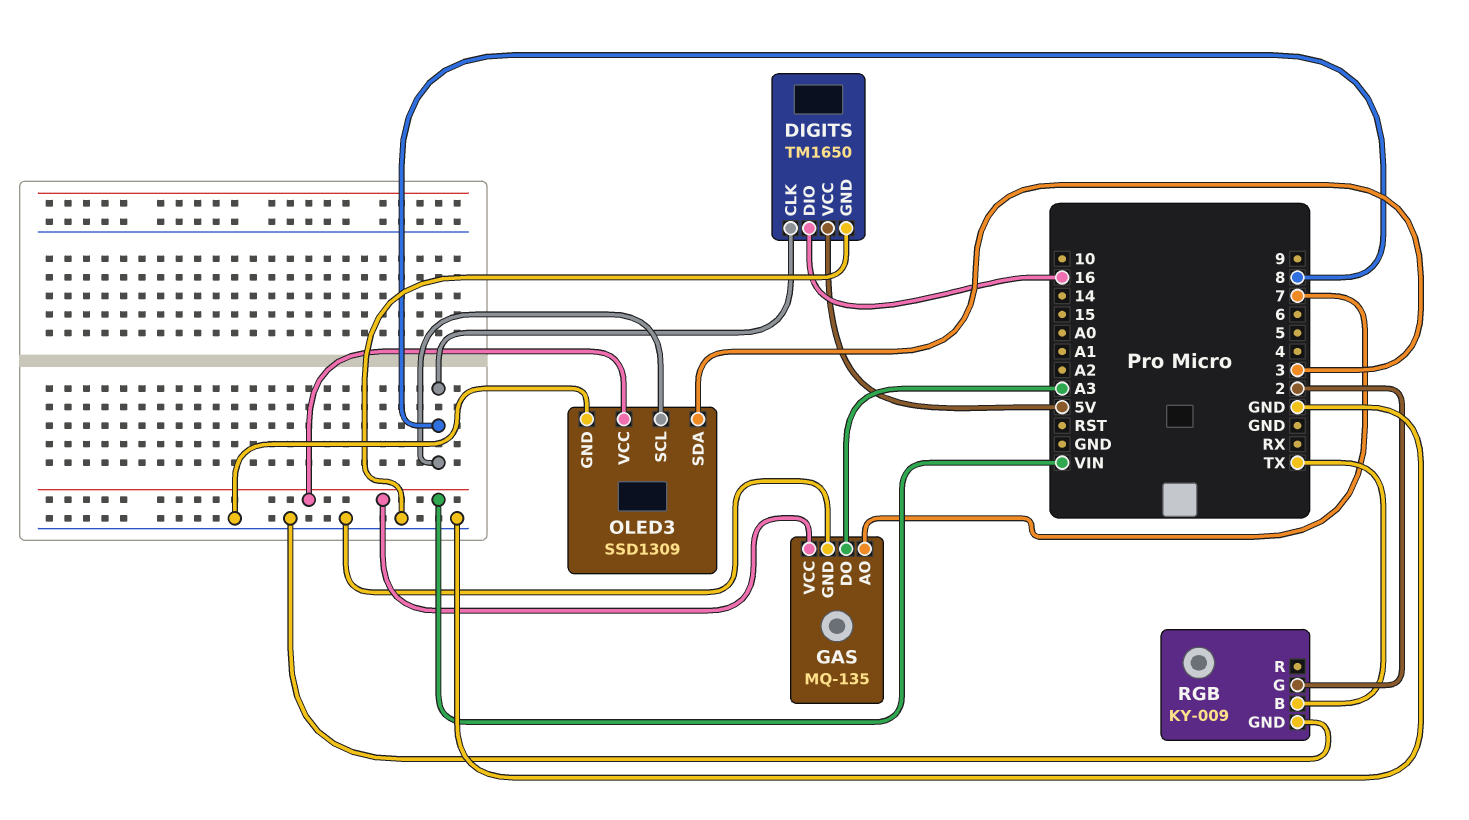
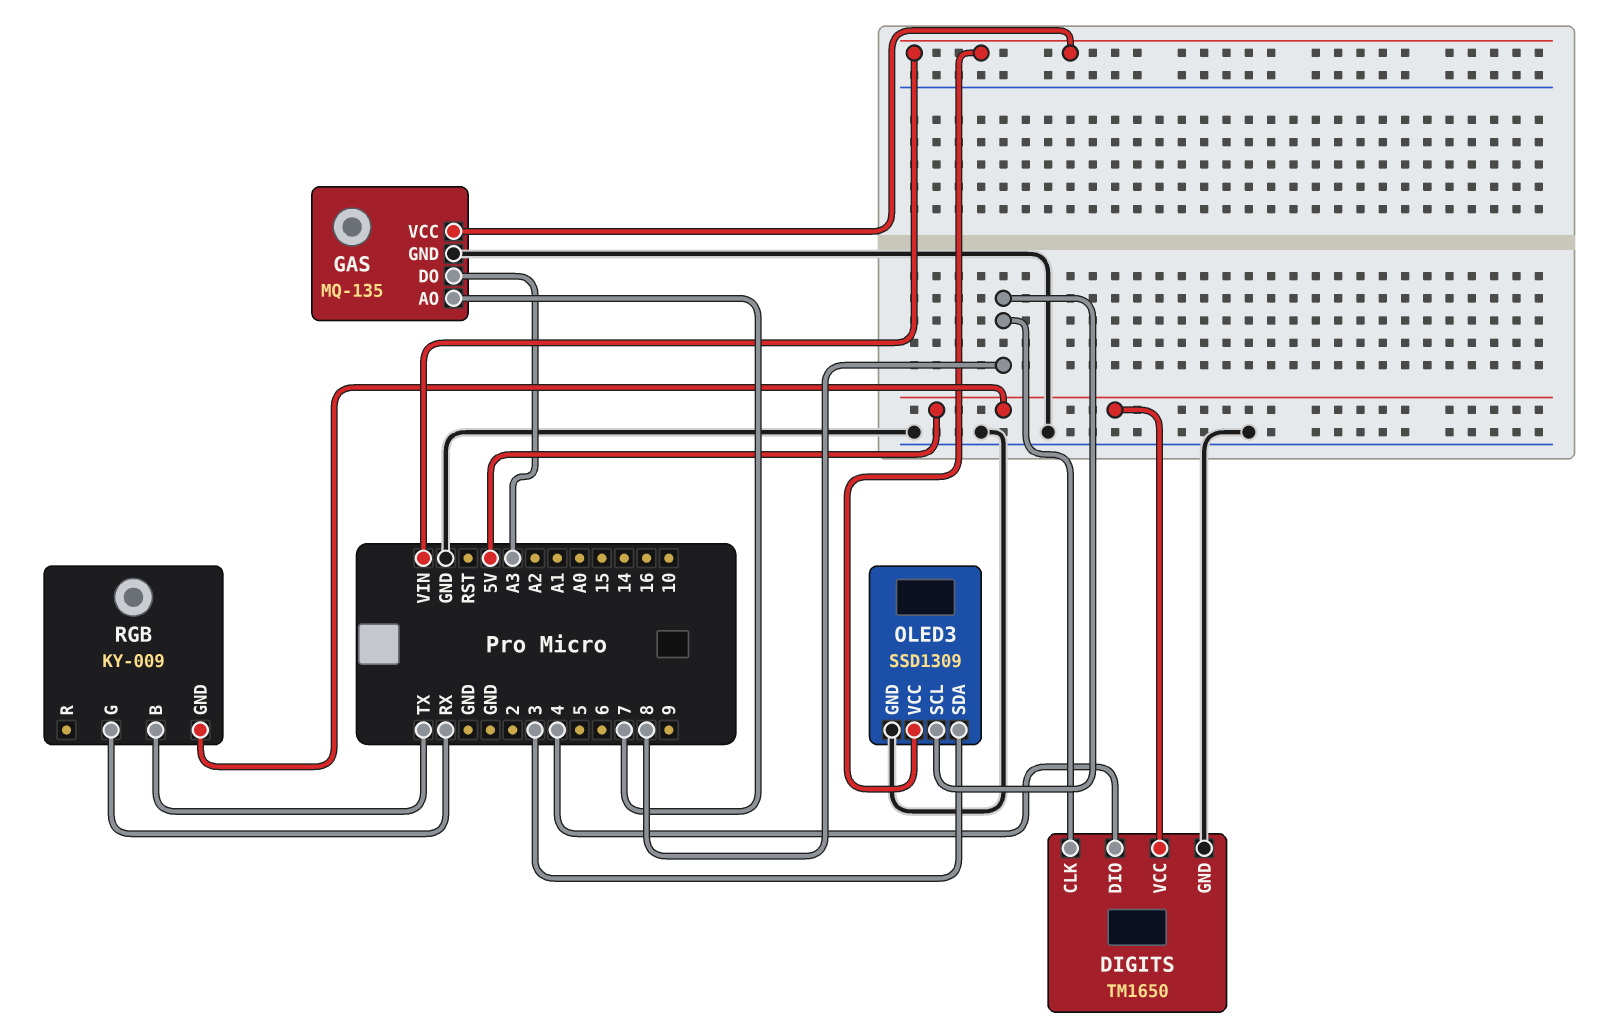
DIGITS pin DIO: 16 -> 4
RGB pin G: 2 -> RX
RGB pin GND: GND -> 5V

